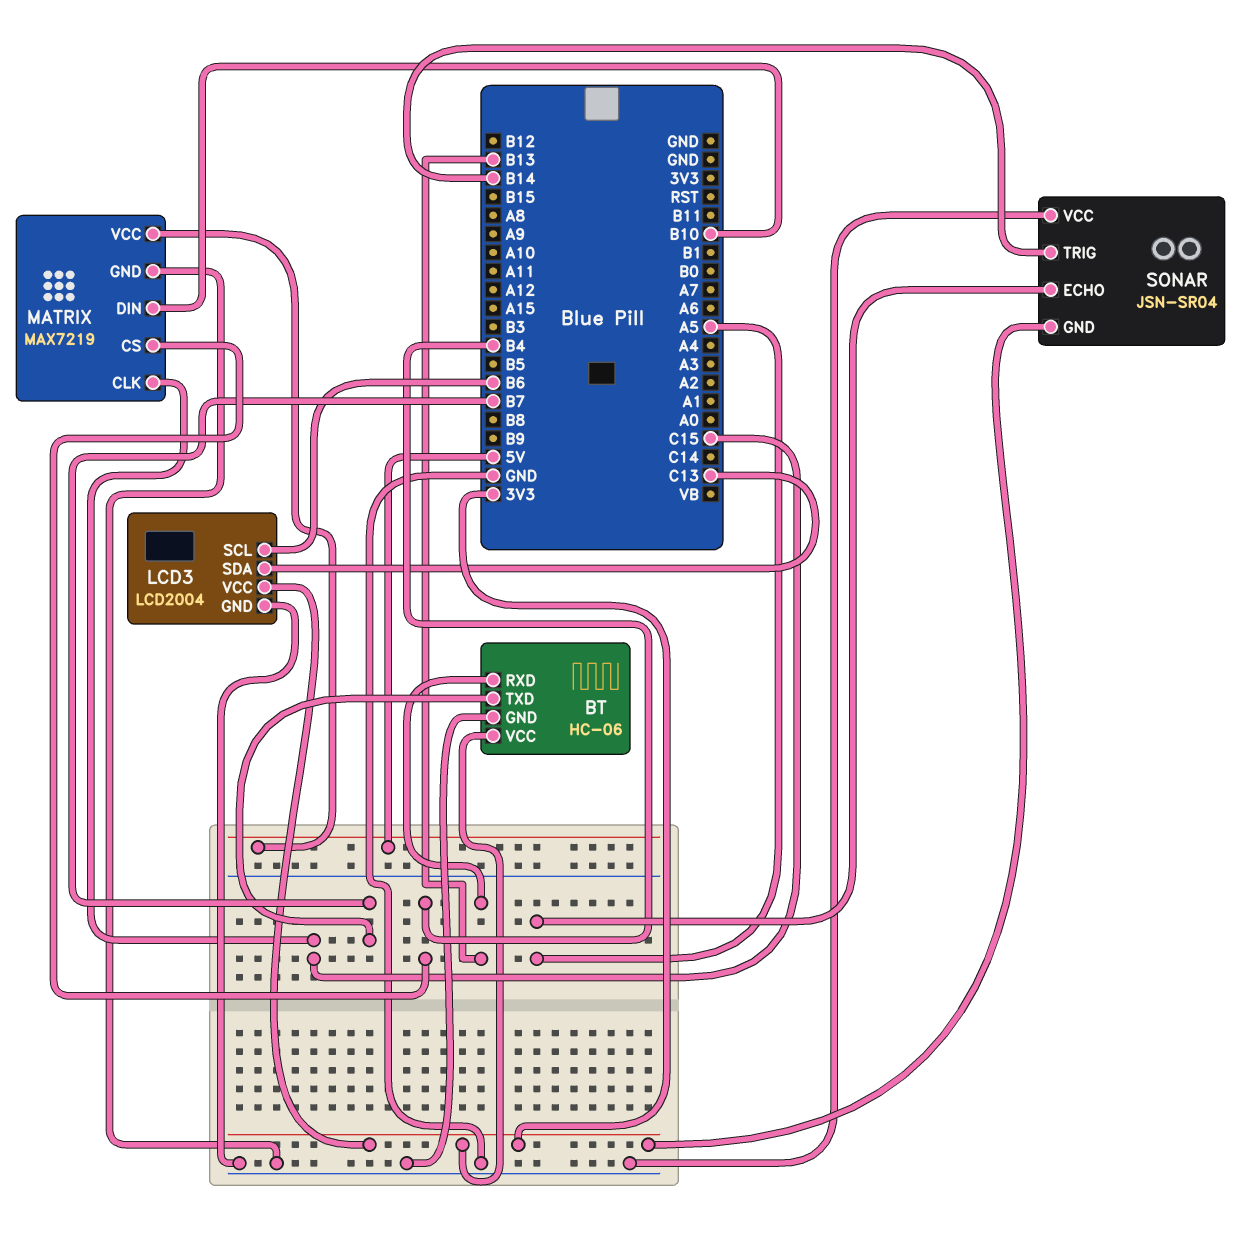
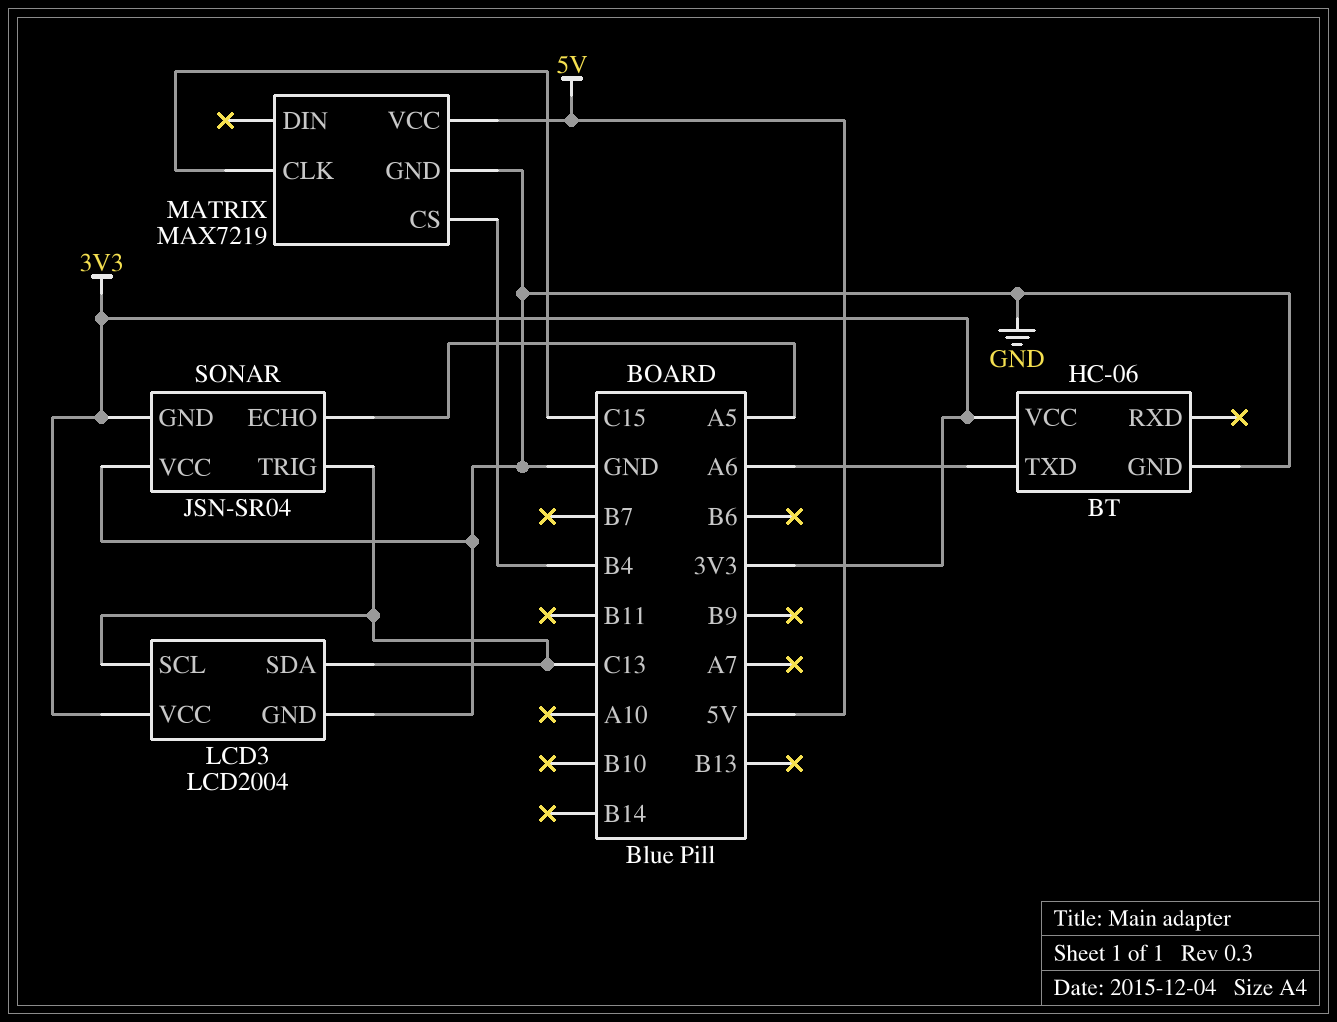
BT pin RXD: B13 -> none
BT pin TXD: B7 -> A6
LCD3 pin SCL: B6 -> C13
MATRIX pin DIN: B10 -> none
SONAR pin TRIG: B14 -> C13

